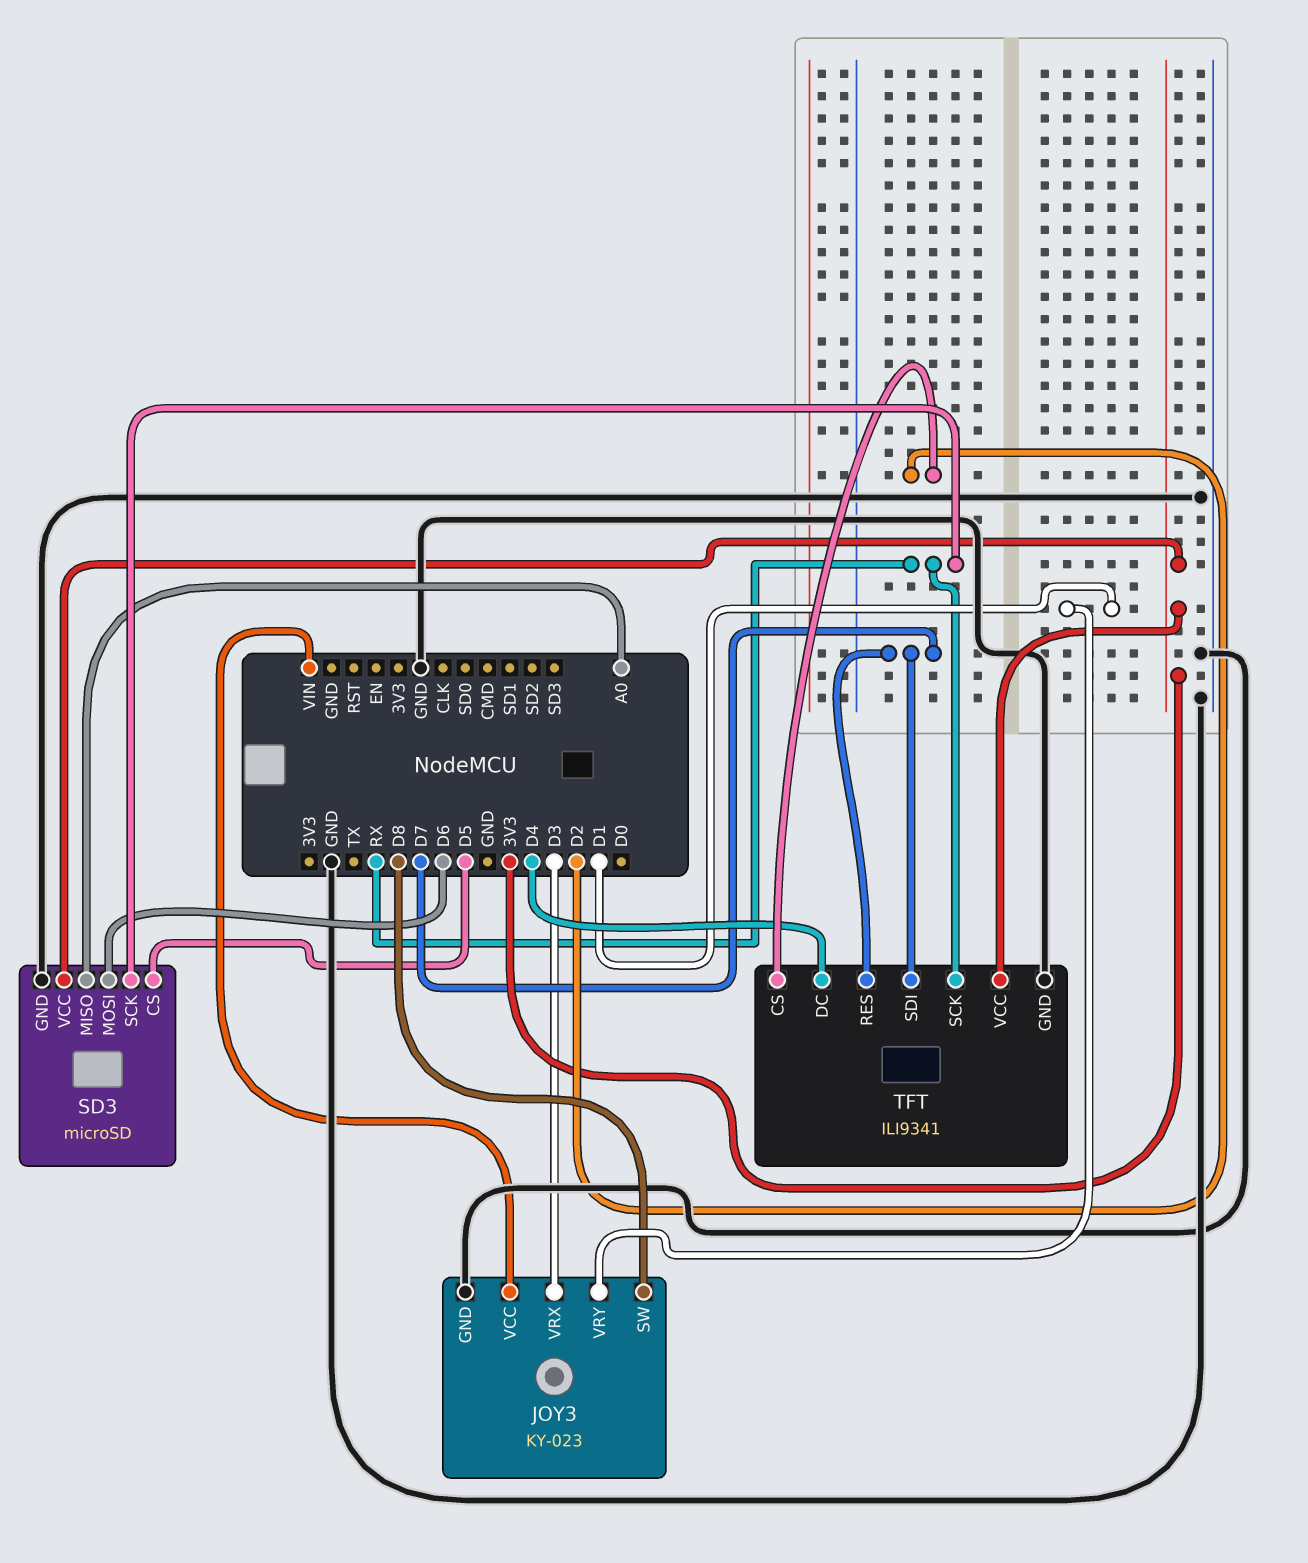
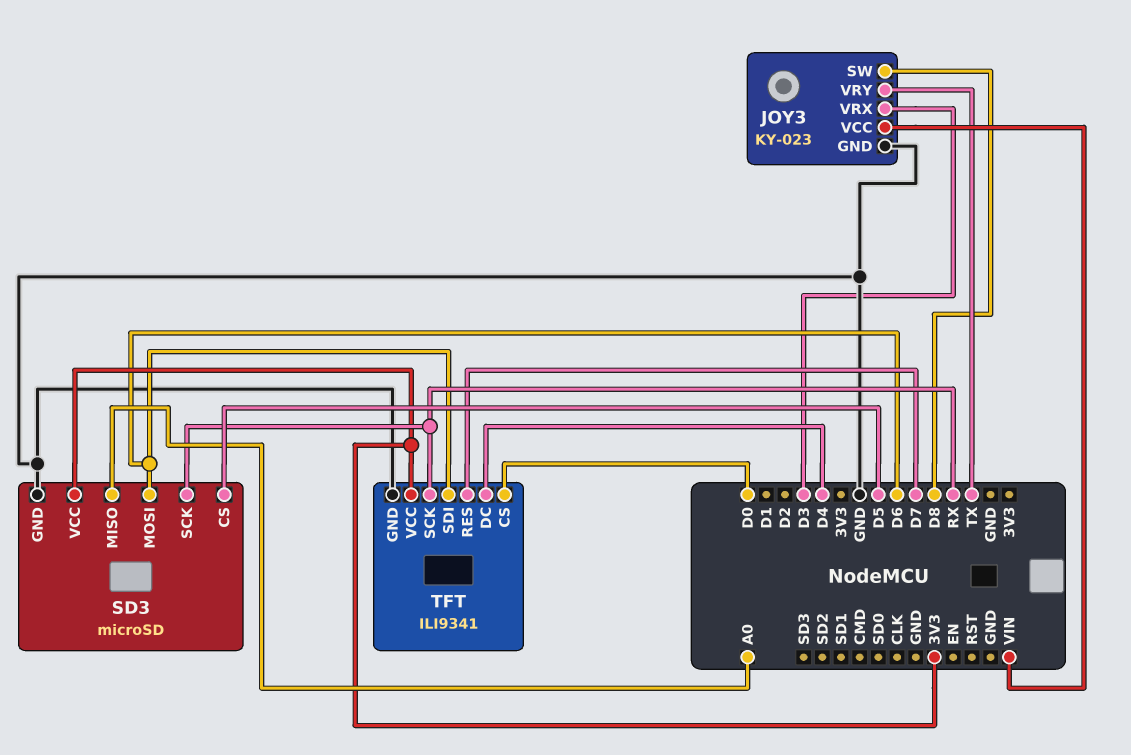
JOY3 pin VRY: D1 -> TX
TFT pin CS: D2 -> D0
TFT pin SDI: D7 -> D6

